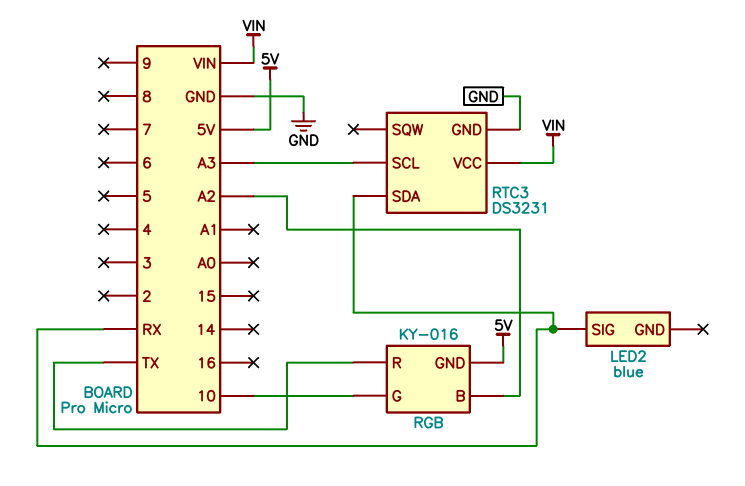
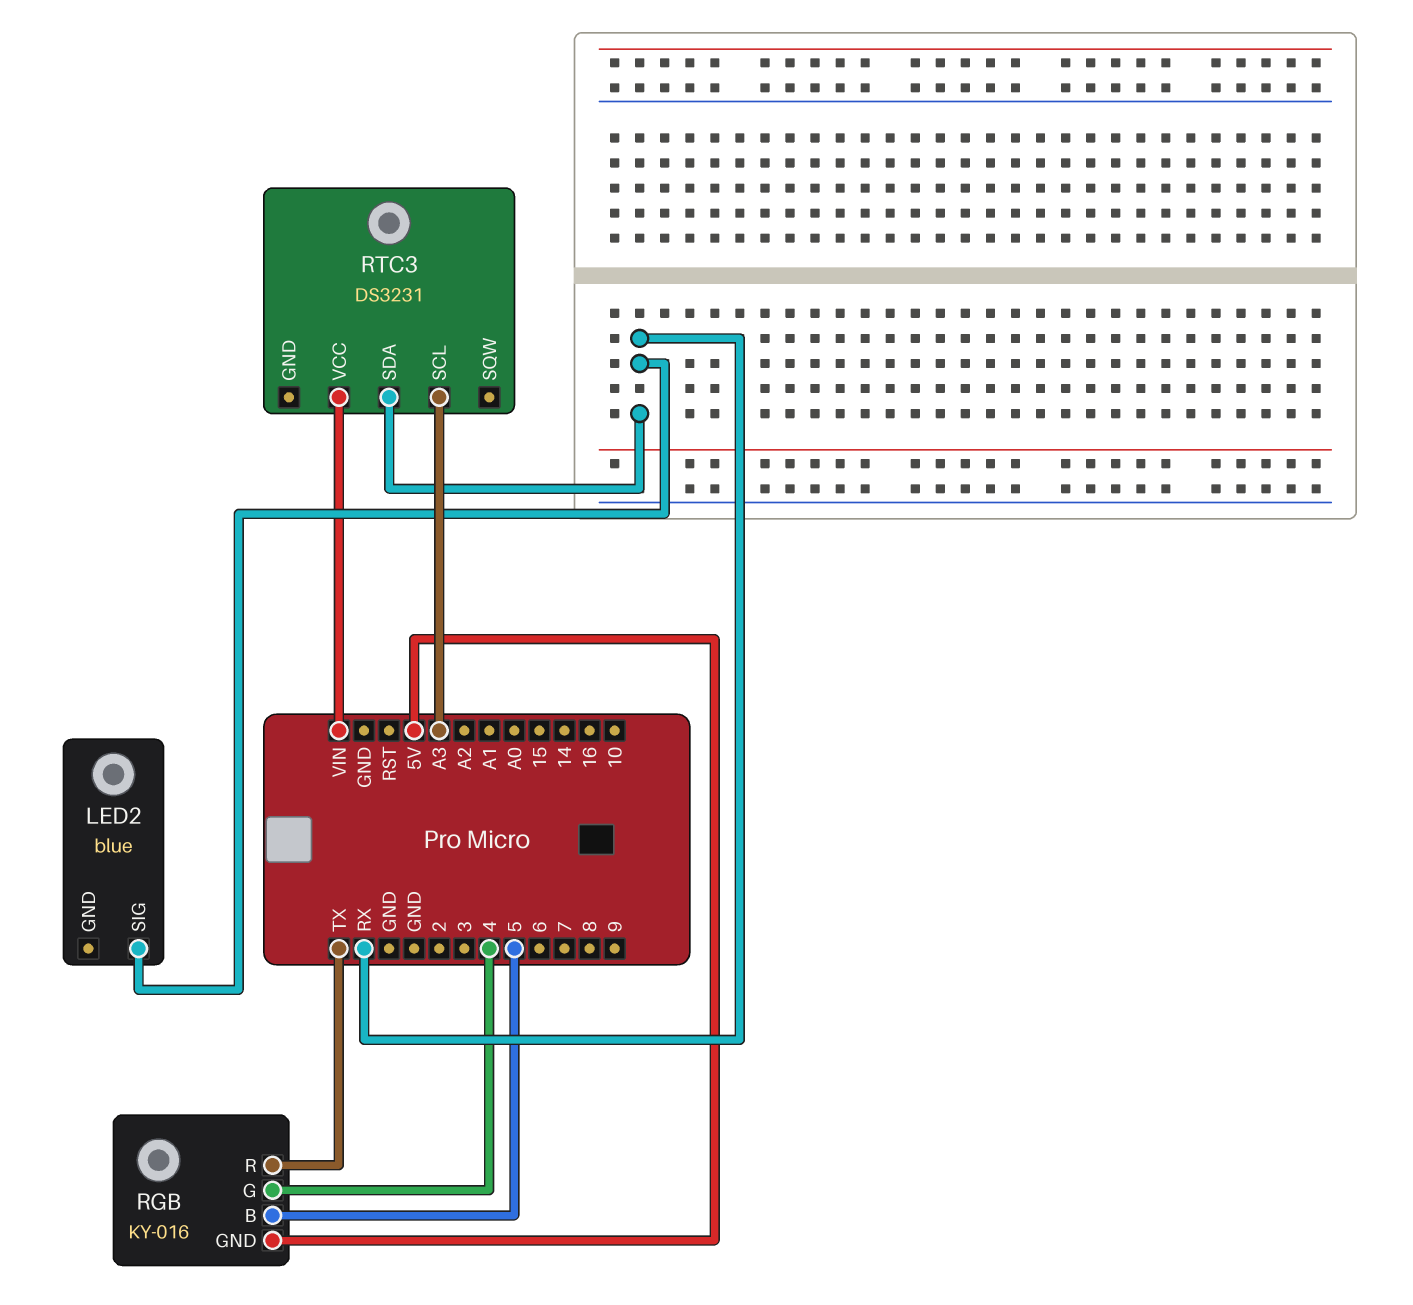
RGB pin B: A2 -> 5
RGB pin G: 10 -> 4
RTC3 pin GND: GND -> none

